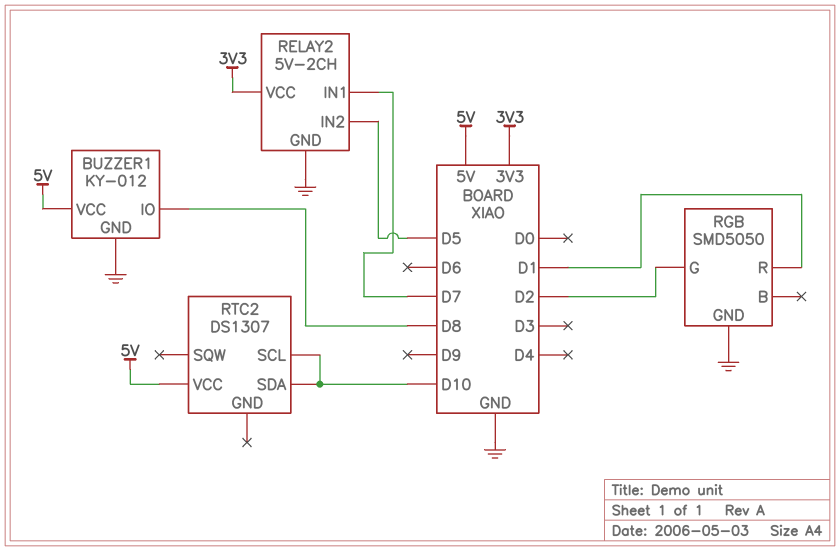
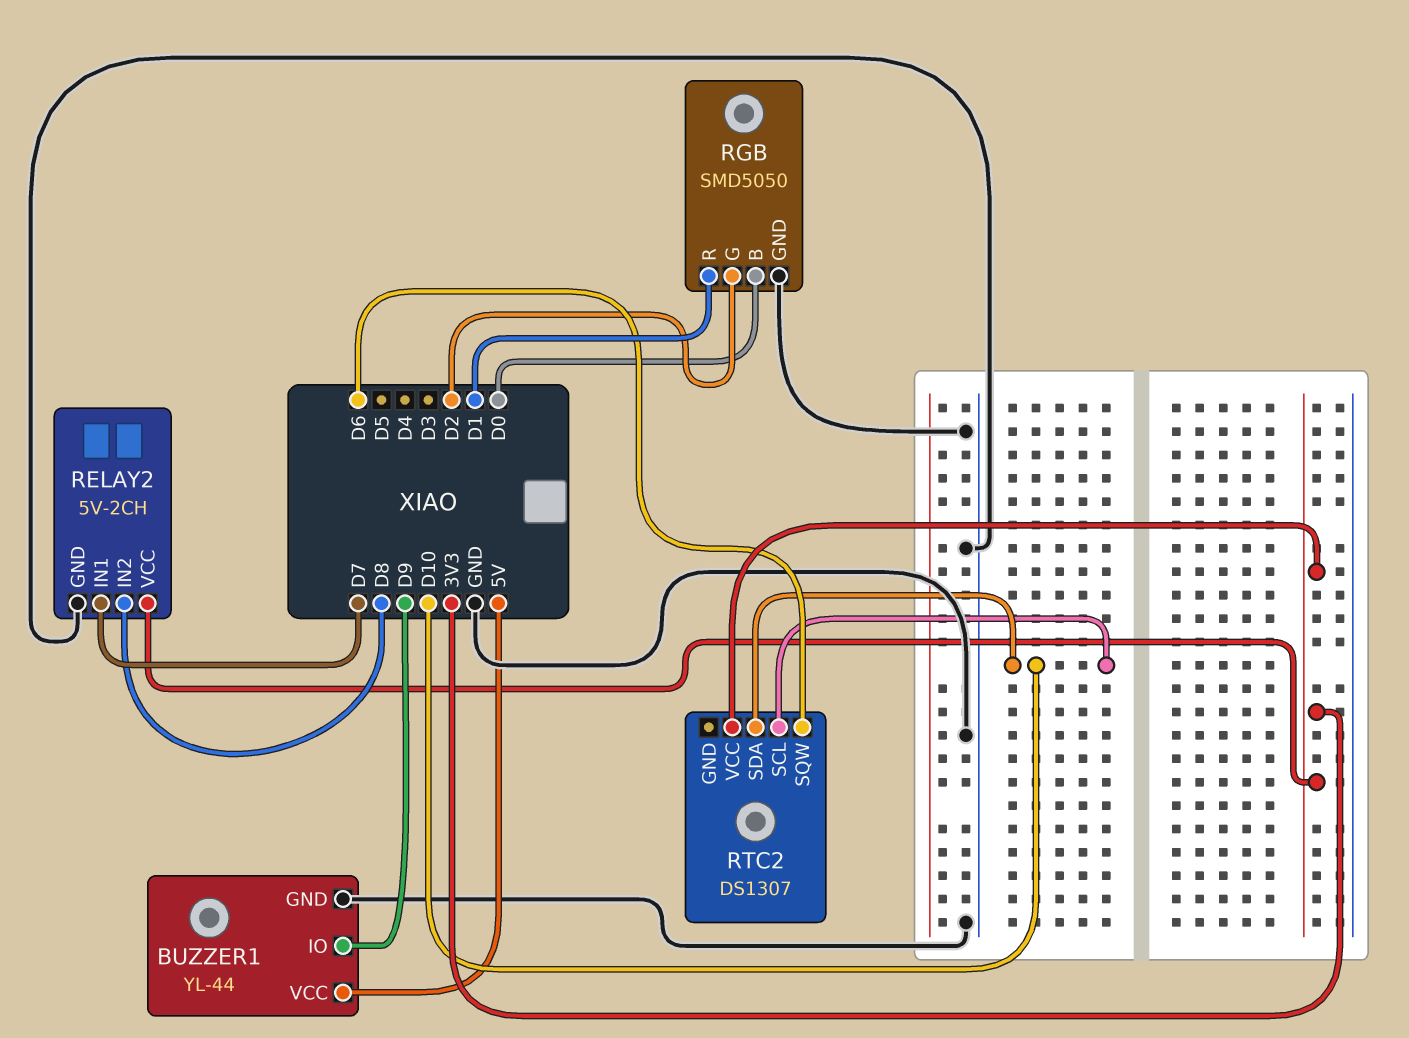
BUZZER1: KY-012 -> YL-44
BUZZER1 pin IO: D8 -> D9
RELAY2 pin IN2: D5 -> D8
RGB pin B: none -> D0
RTC2 pin SQW: none -> D6
RTC2 pin VCC: 5V -> 3V3

